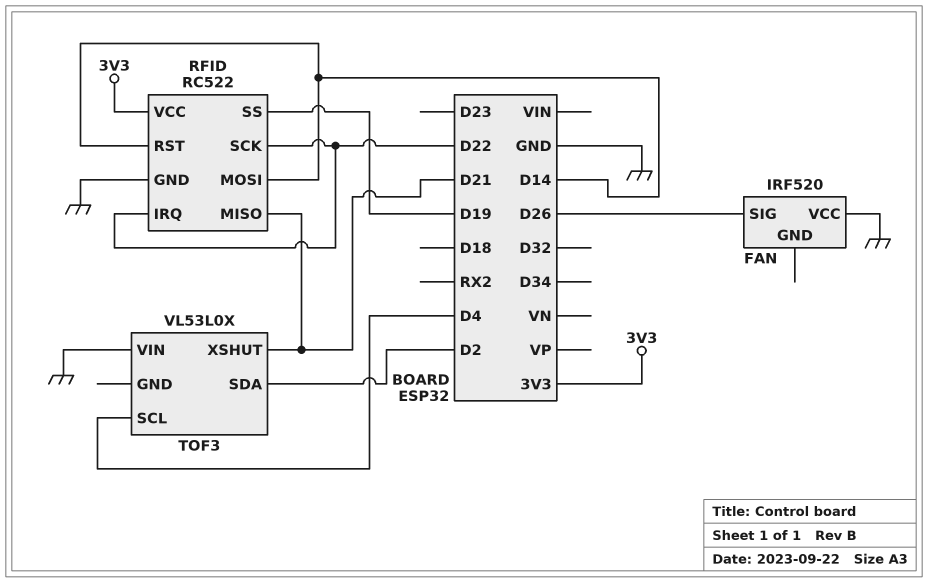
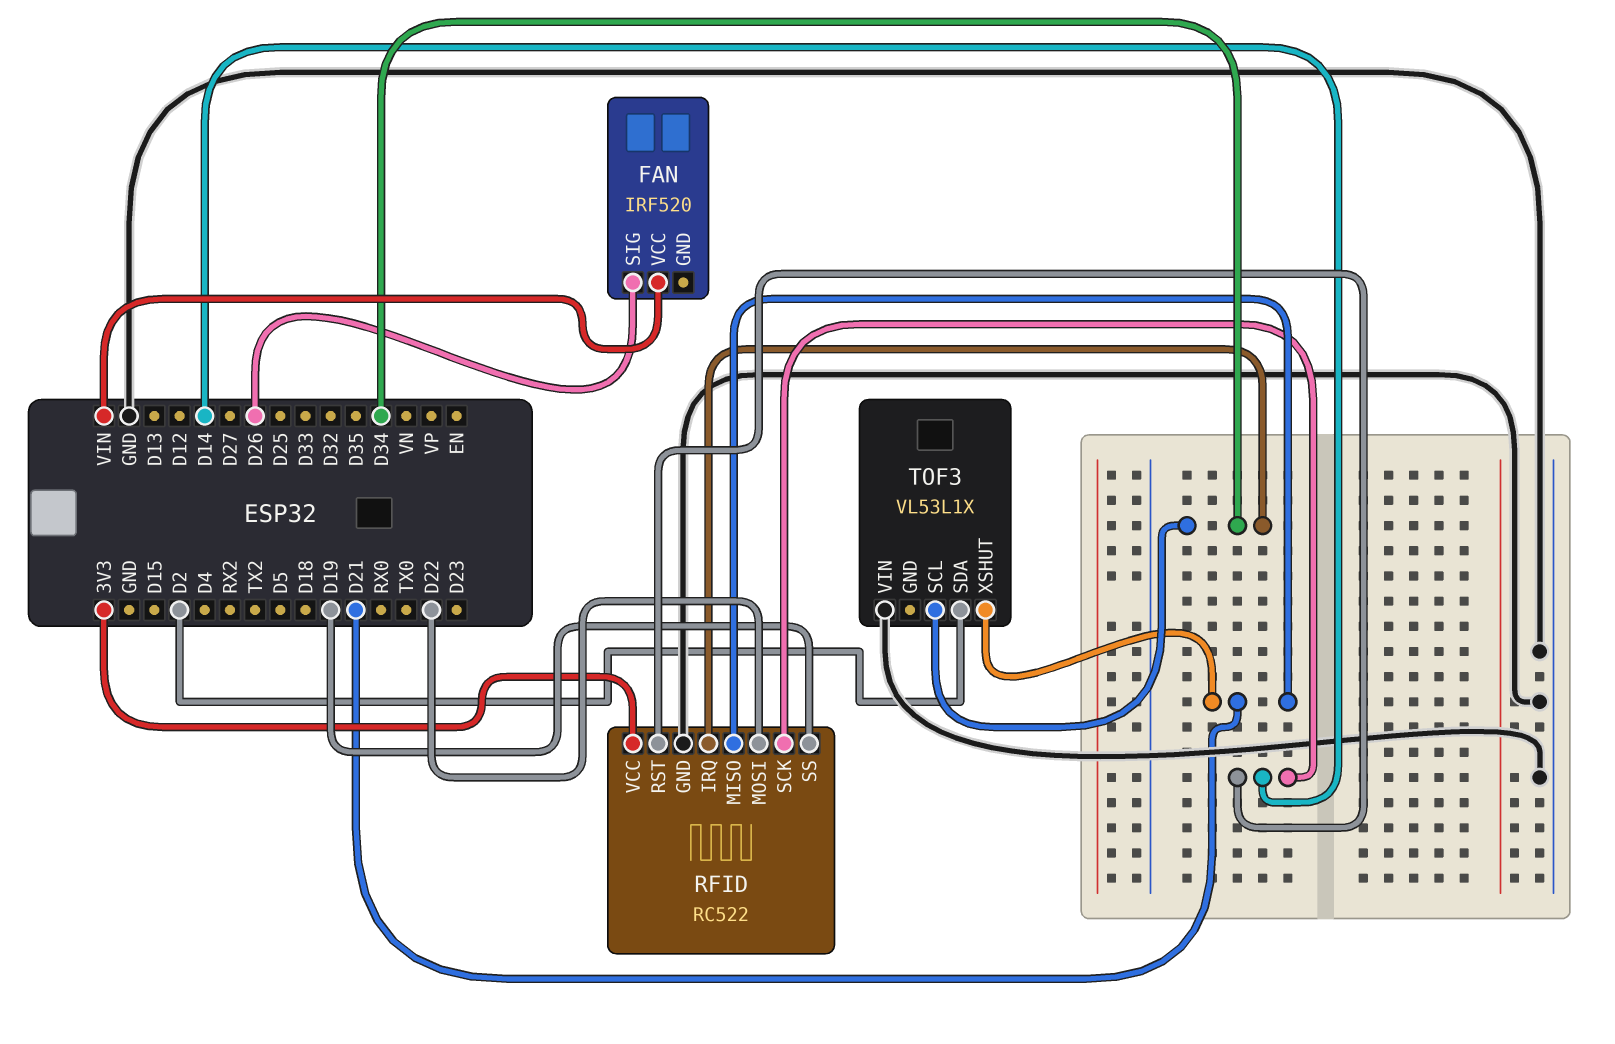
FAN pin VCC: GND -> VIN
RFID pin IRQ: D22 -> D34
RFID pin MOSI: D14 -> D22
RFID pin SCK: D22 -> D14
TOF3: VL53L0X -> VL53L1X
TOF3 pin SCL: D4 -> D34

